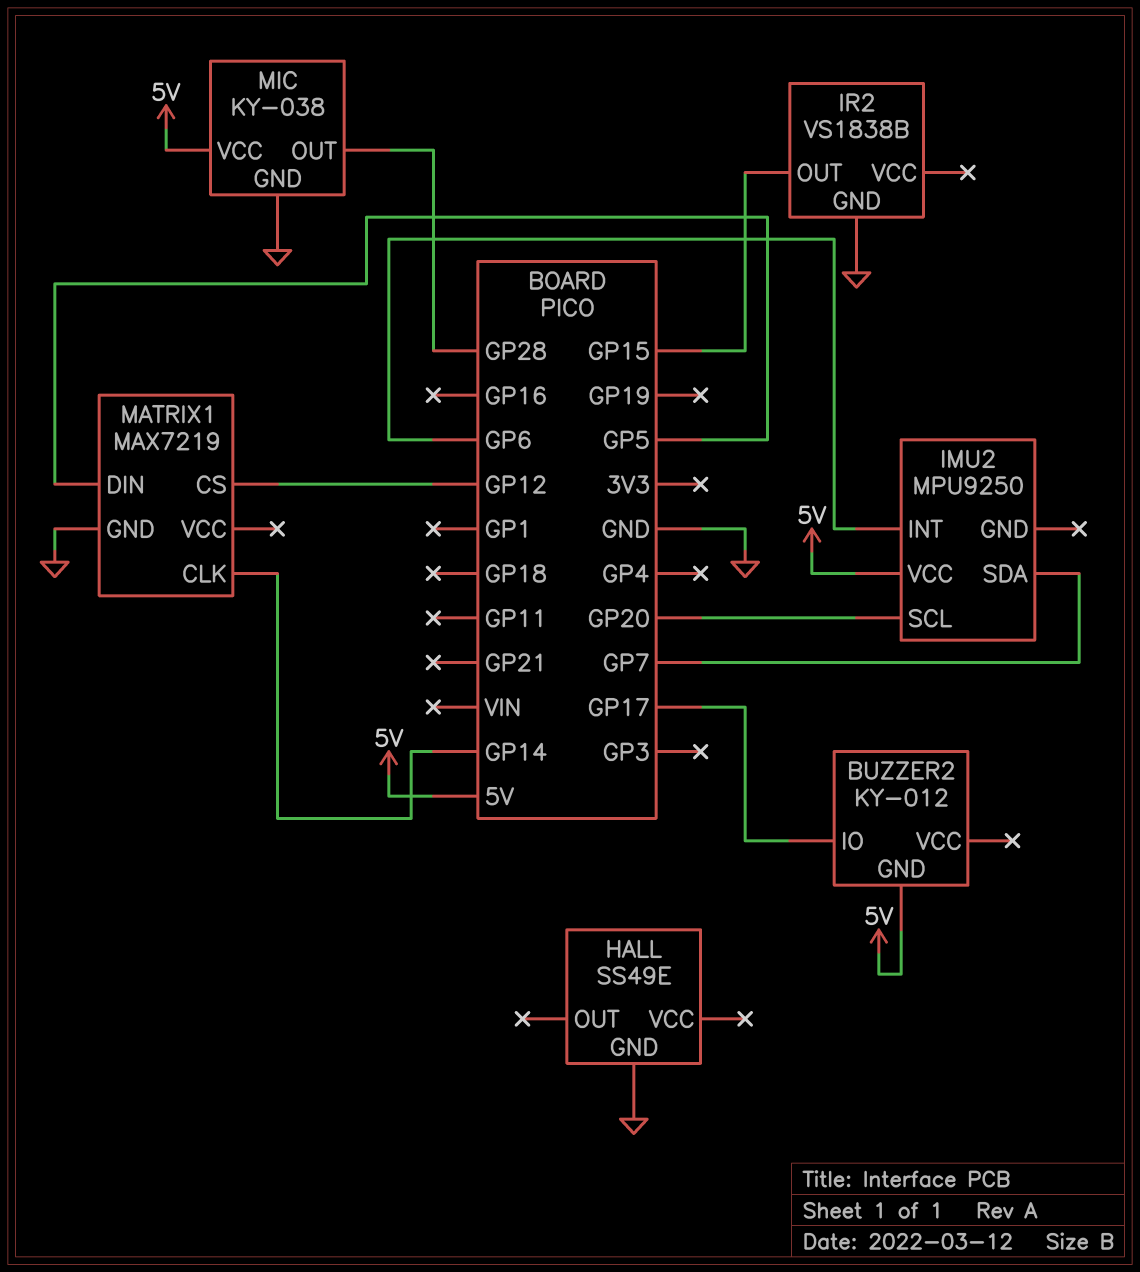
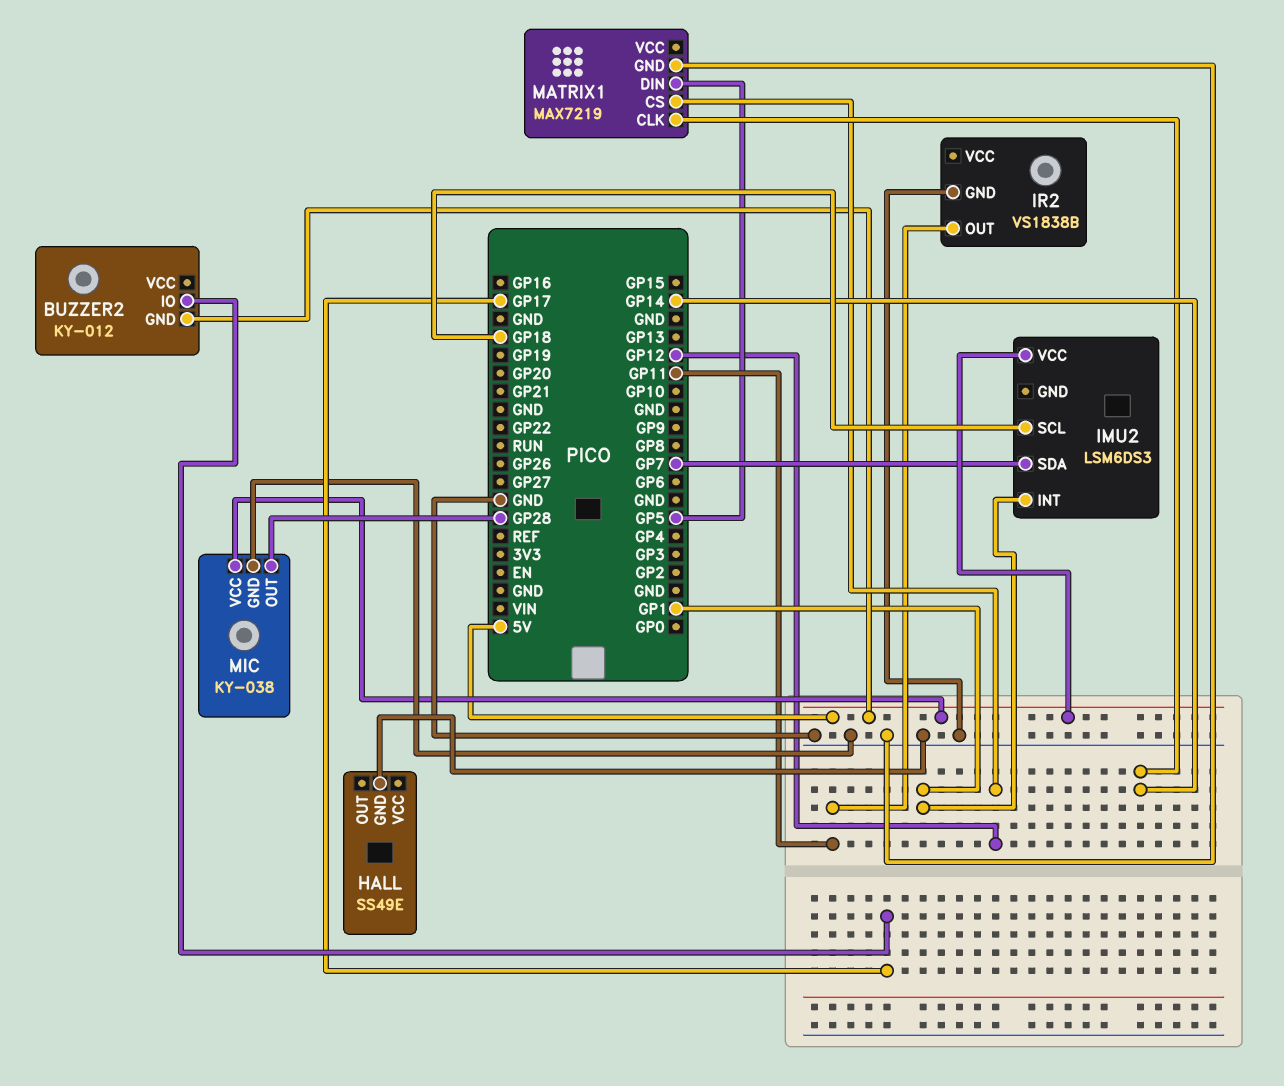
IMU2: MPU9250 -> LSM6DS3
IMU2 pin INT: GP6 -> GP1
IMU2 pin SCL: GP20 -> GP18
IR2 pin OUT: GP15 -> GP11

